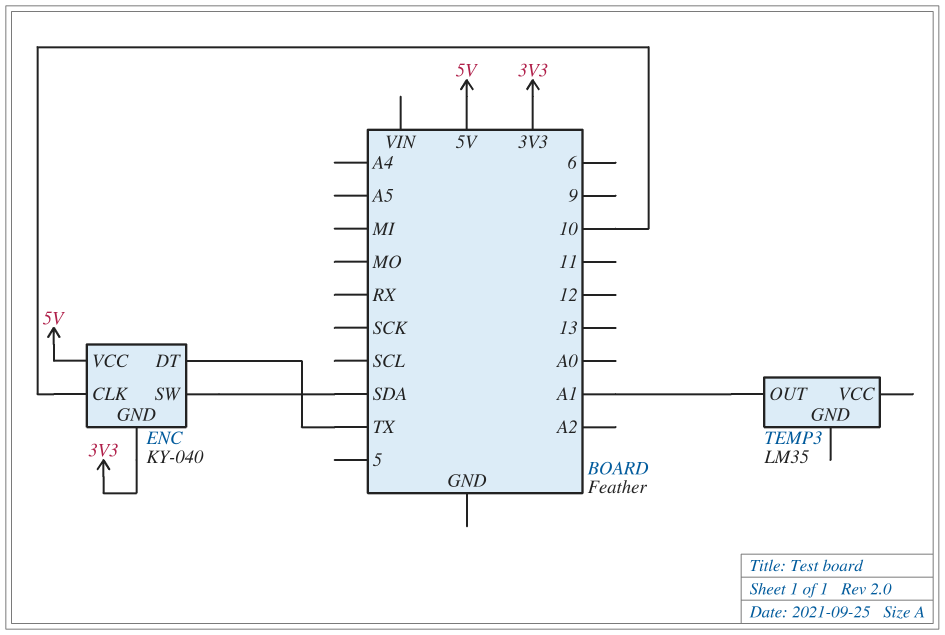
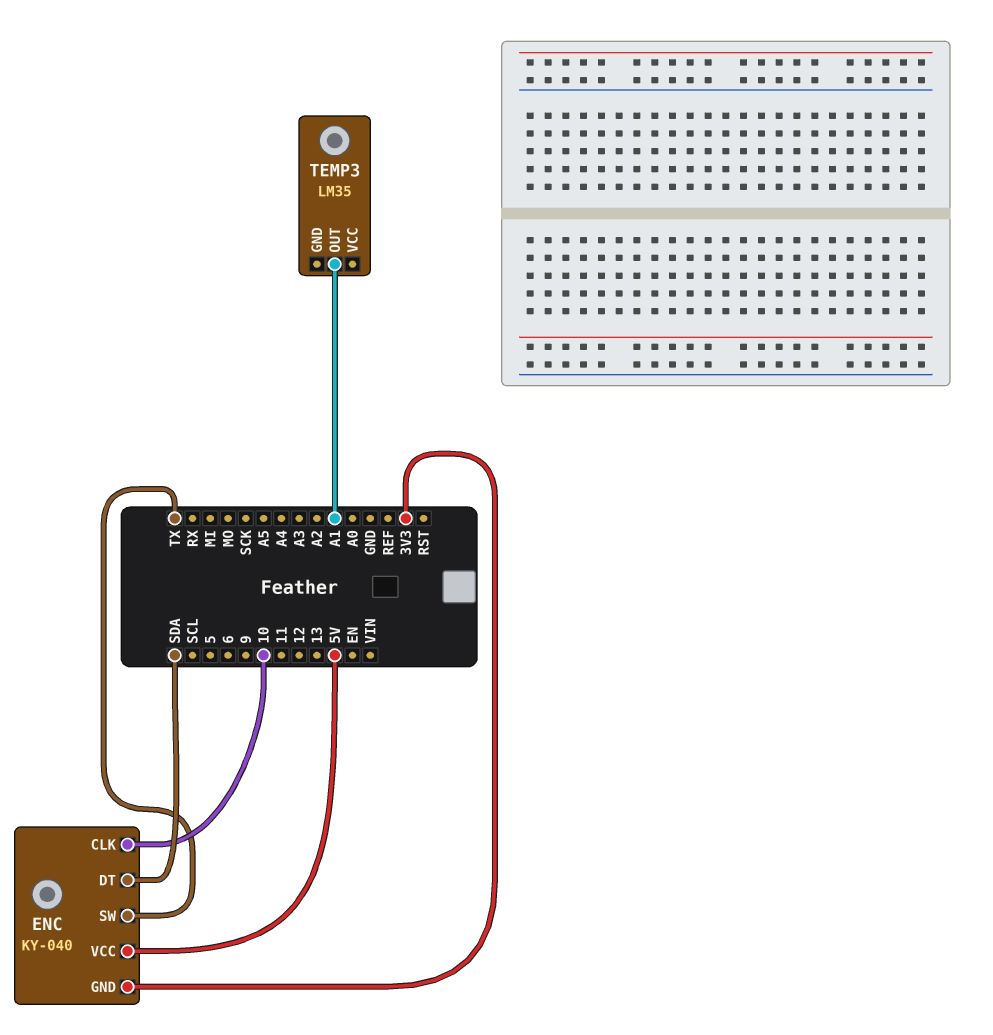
ENC pin DT: TX -> SDA
ENC pin SW: SDA -> TX

